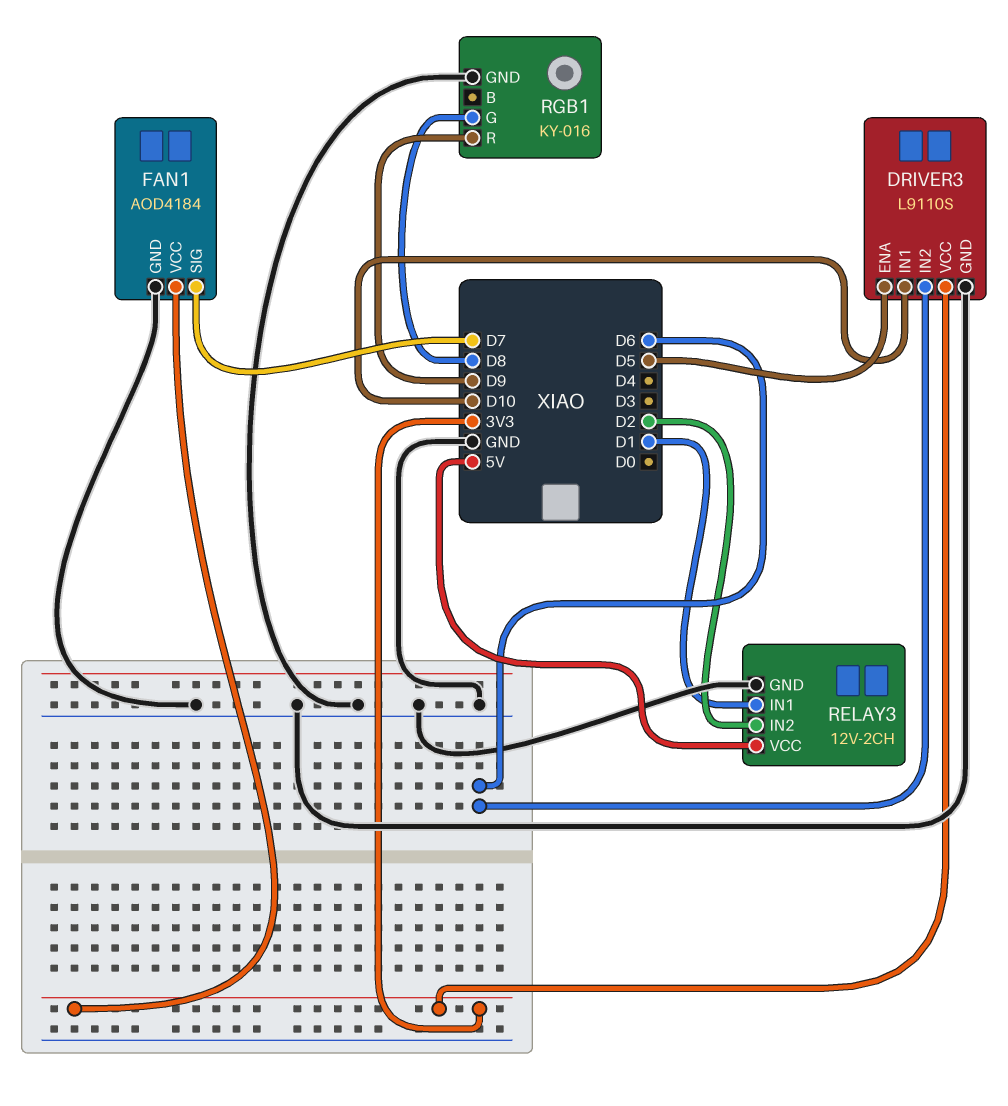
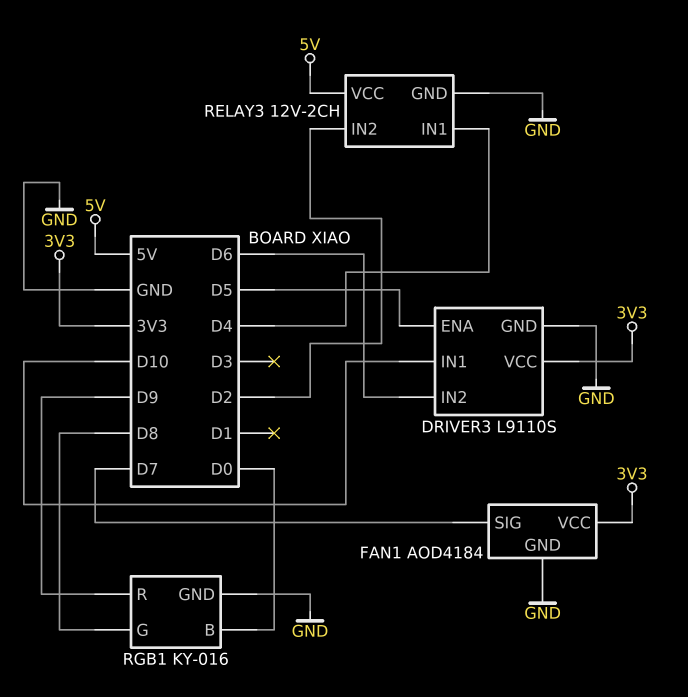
RELAY3 pin IN1: D1 -> D4
RGB1 pin B: none -> D0

